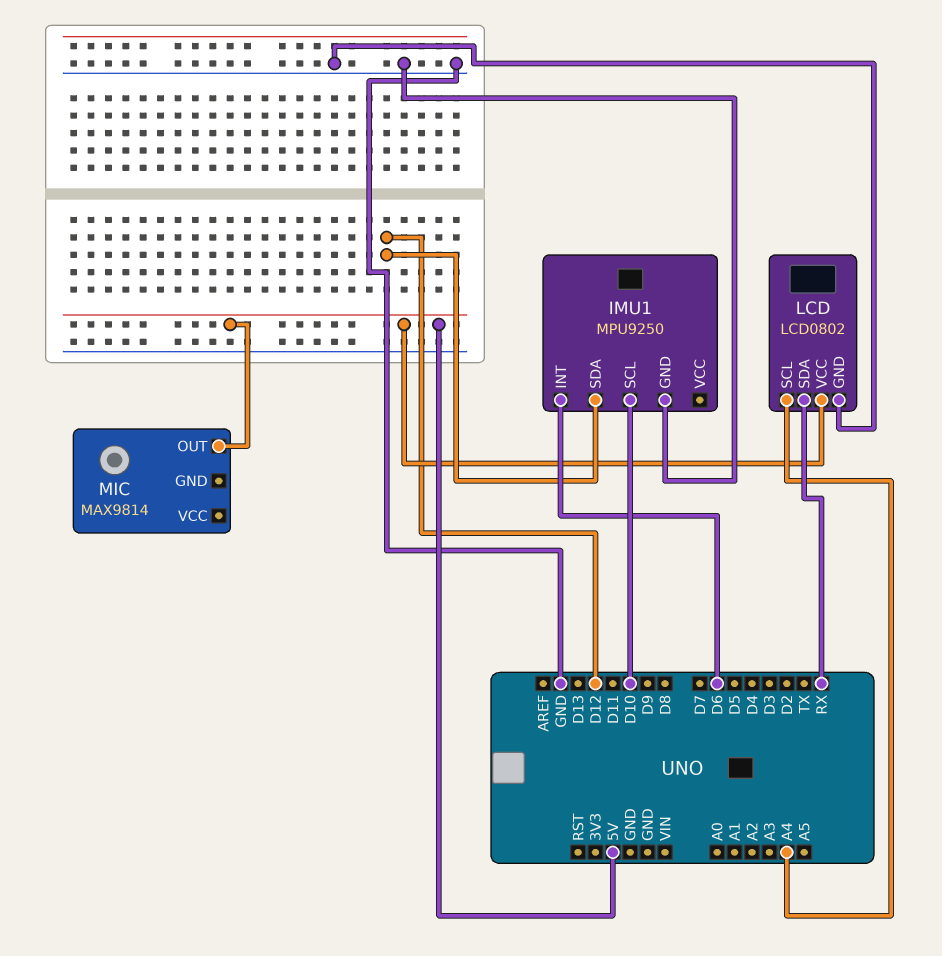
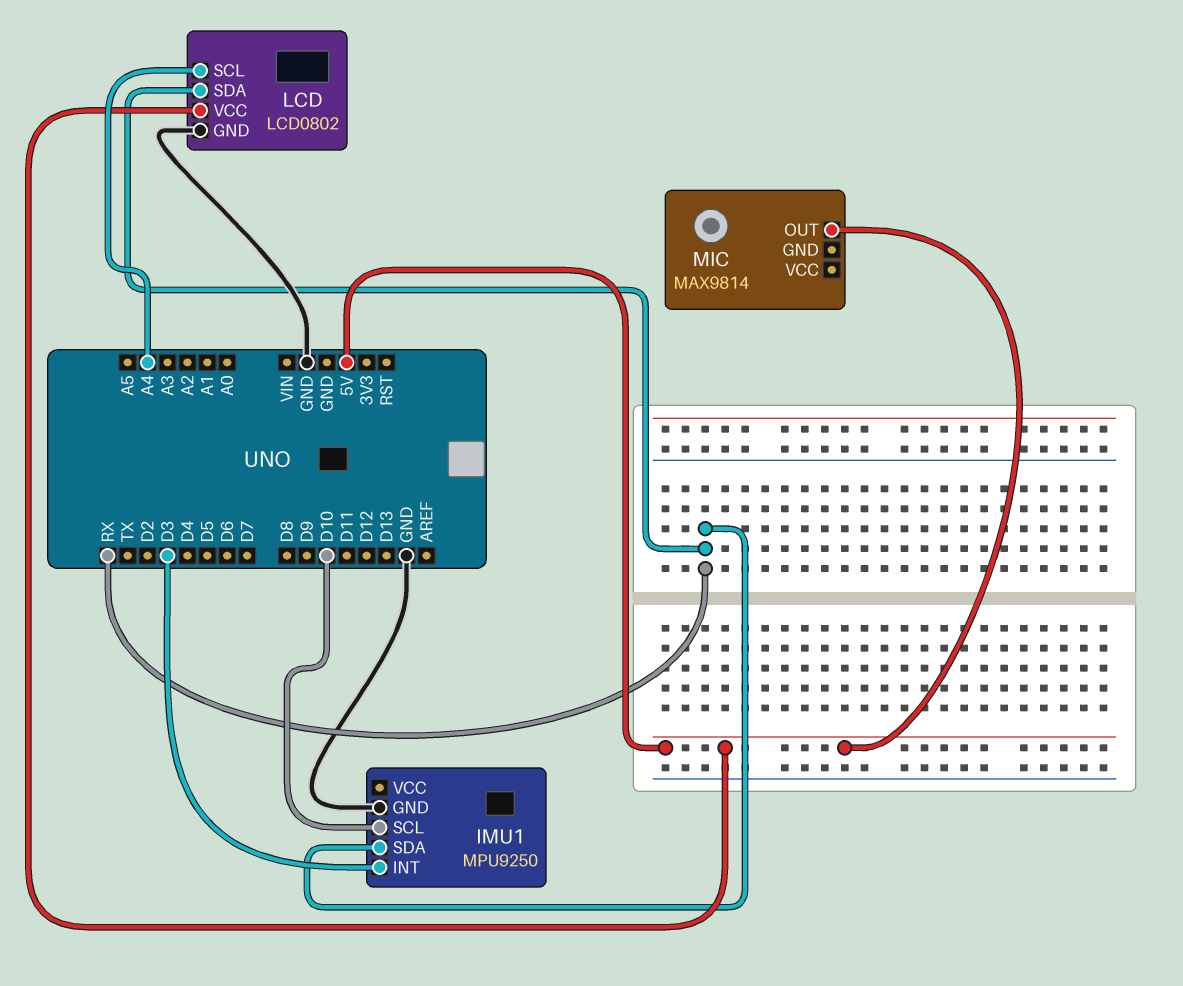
IMU1 pin INT: D6 -> D3
IMU1 pin SDA: D12 -> RX

